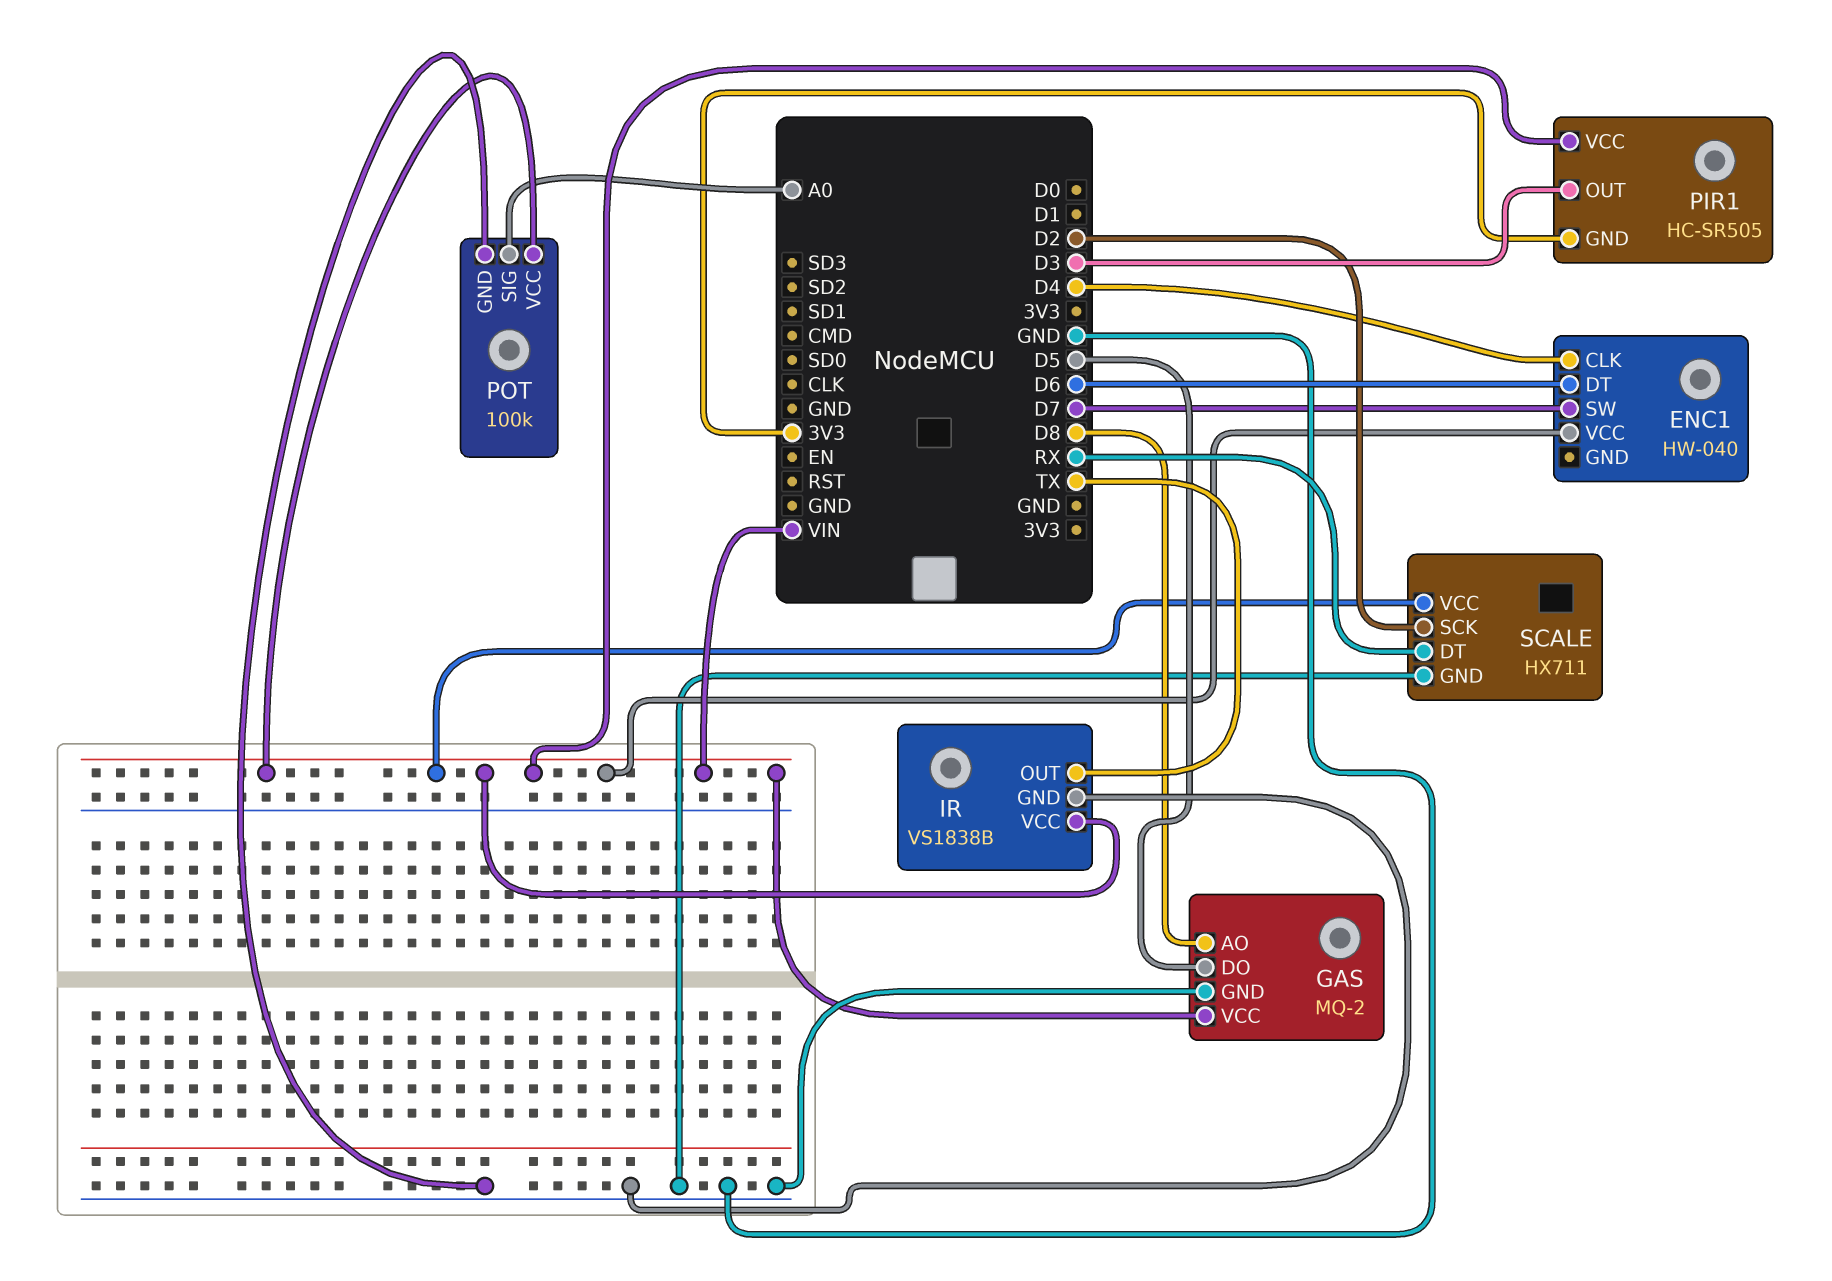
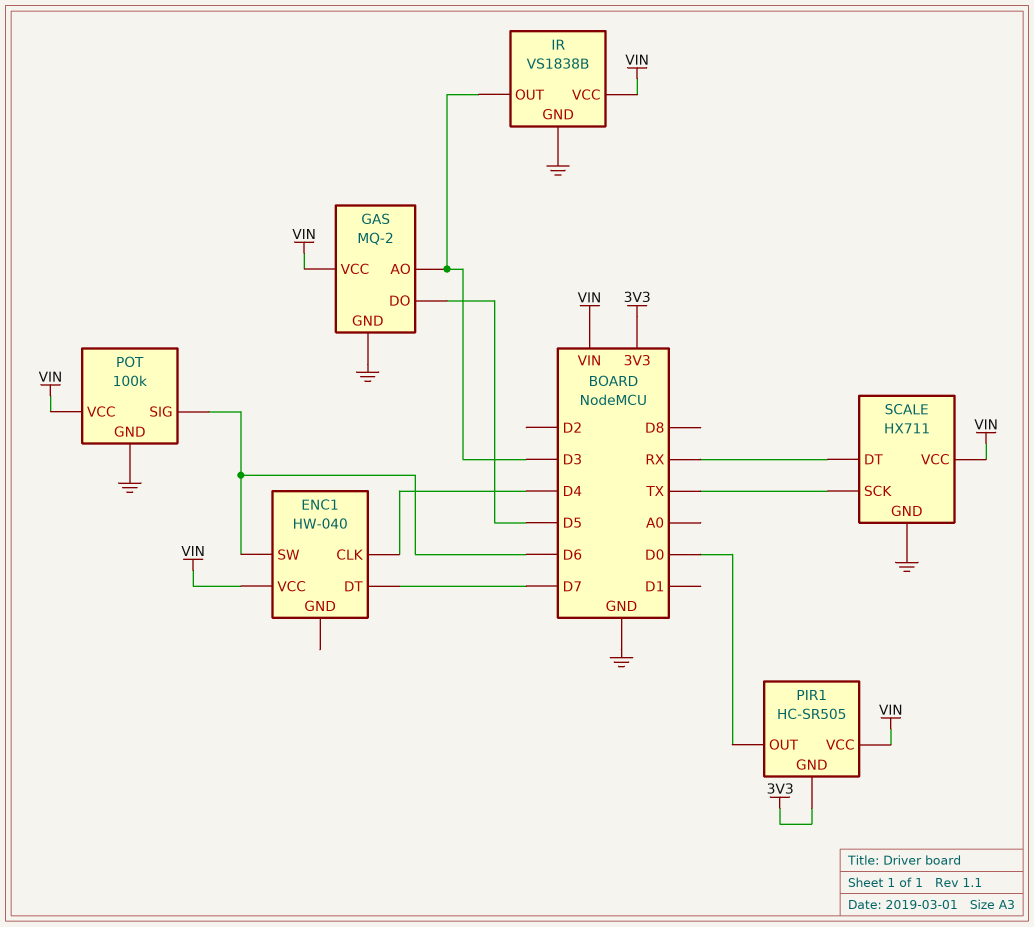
ENC1 pin DT: D6 -> D7
ENC1 pin SW: D7 -> D6
GAS pin AO: D8 -> D3
IR pin OUT: TX -> D3
PIR1 pin OUT: D3 -> D0
POT pin SIG: A0 -> D6
SCALE pin SCK: D2 -> TX

